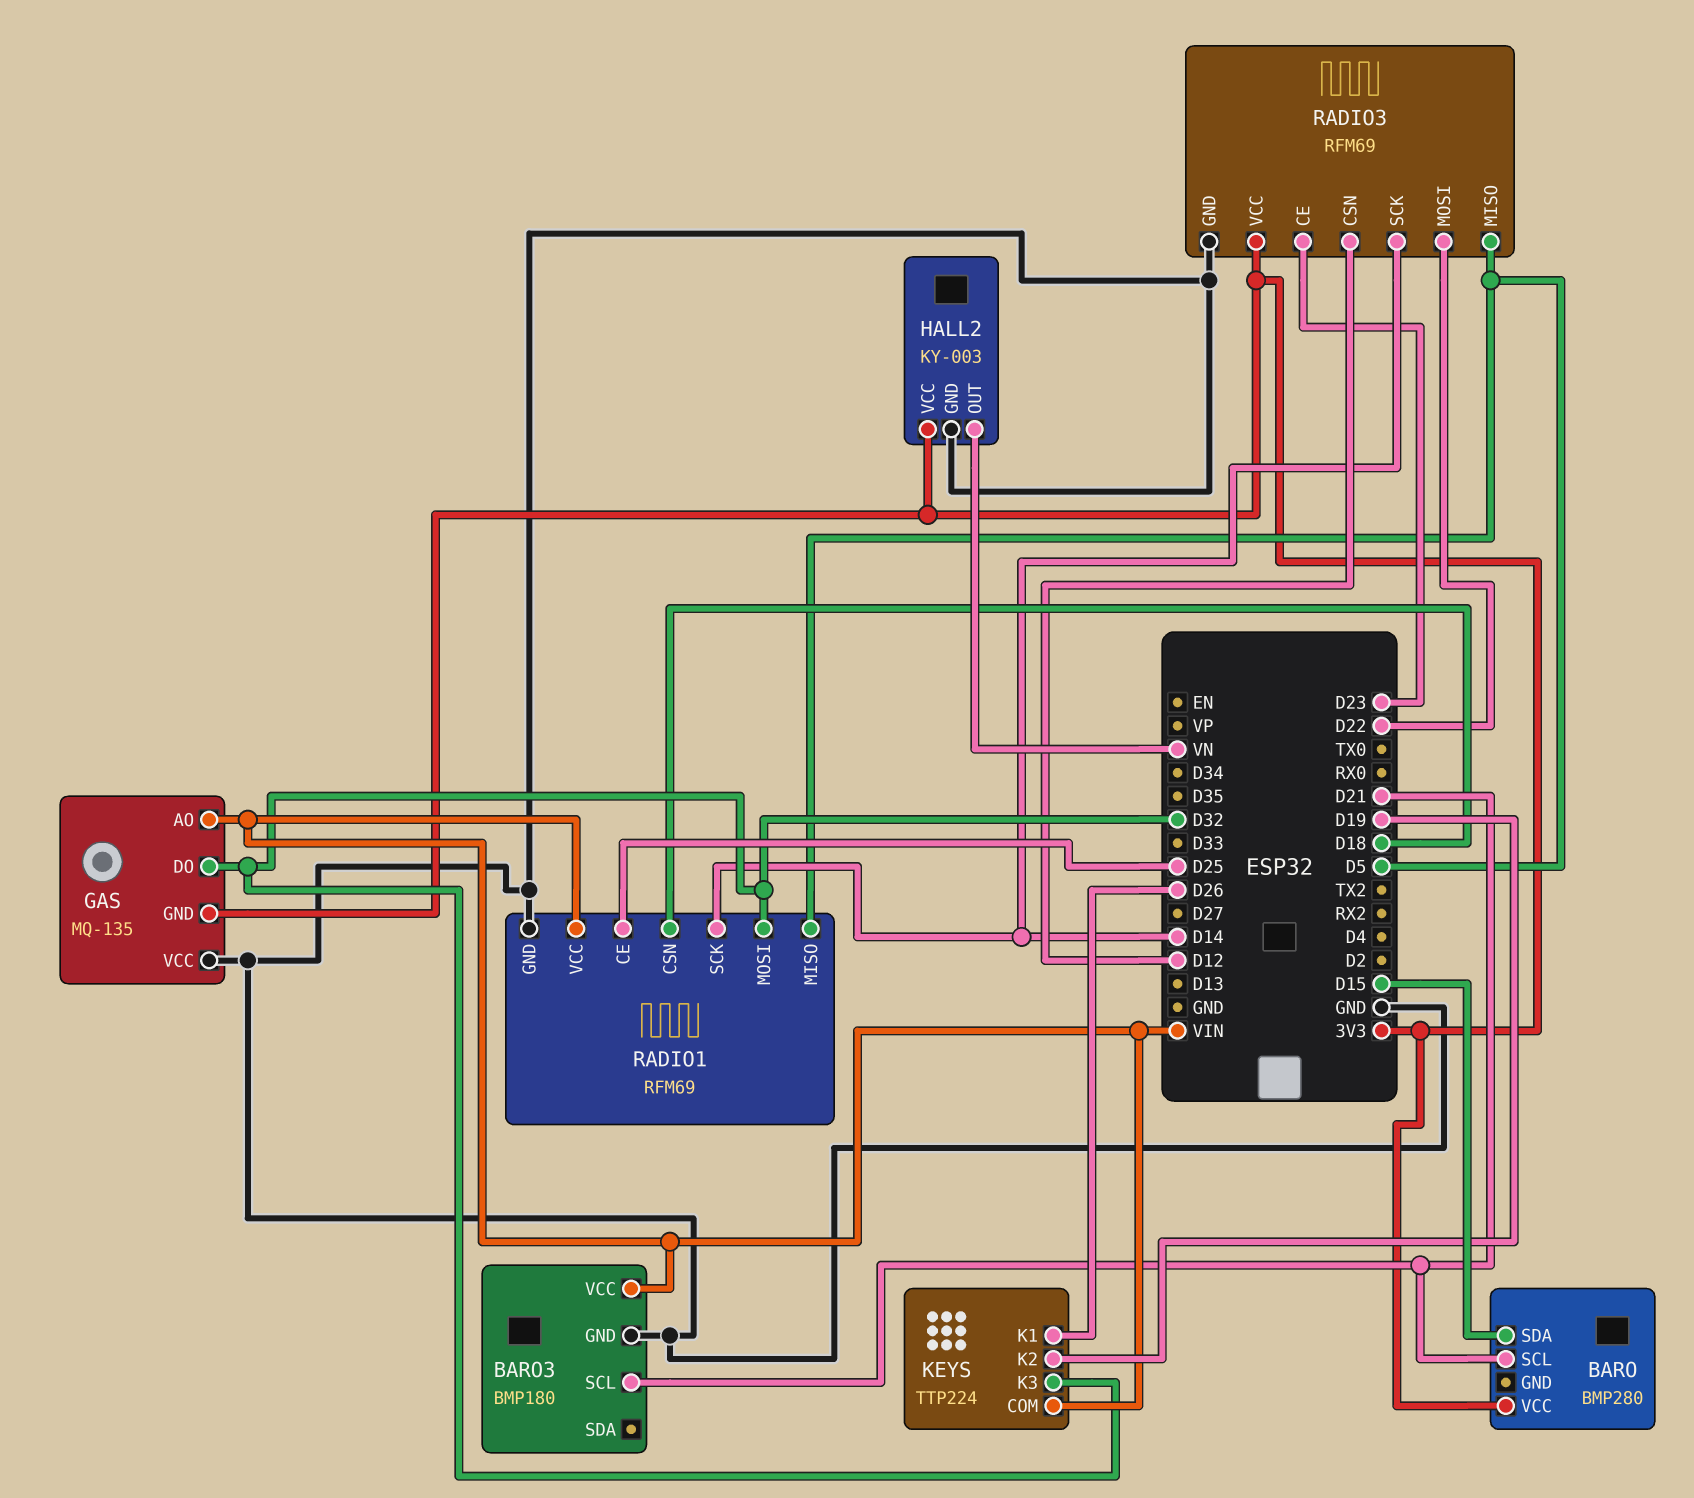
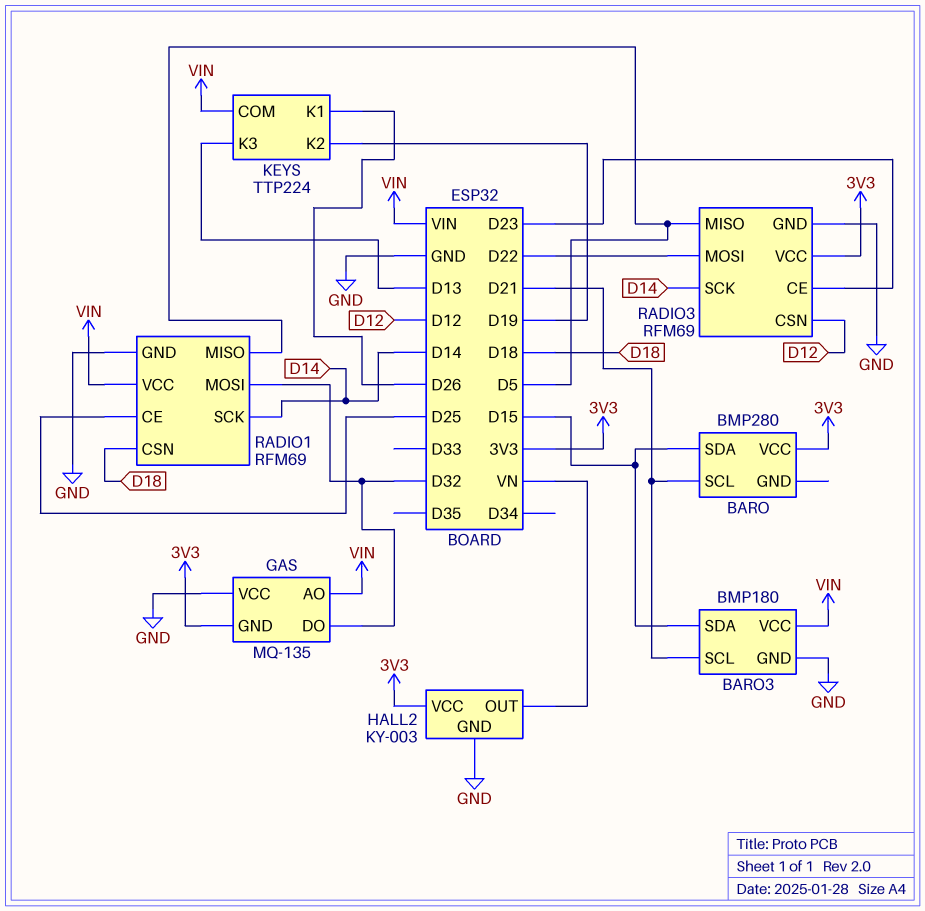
BARO3 pin SDA: none -> D15
KEYS pin K3: D32 -> D13

